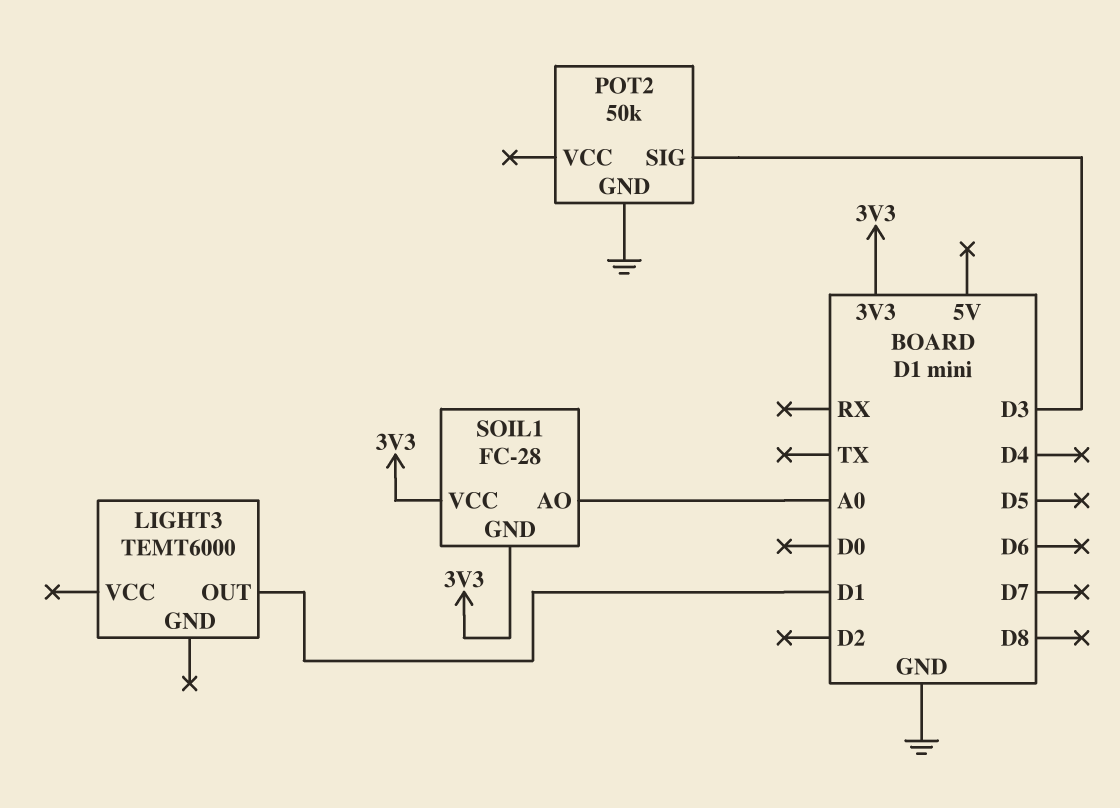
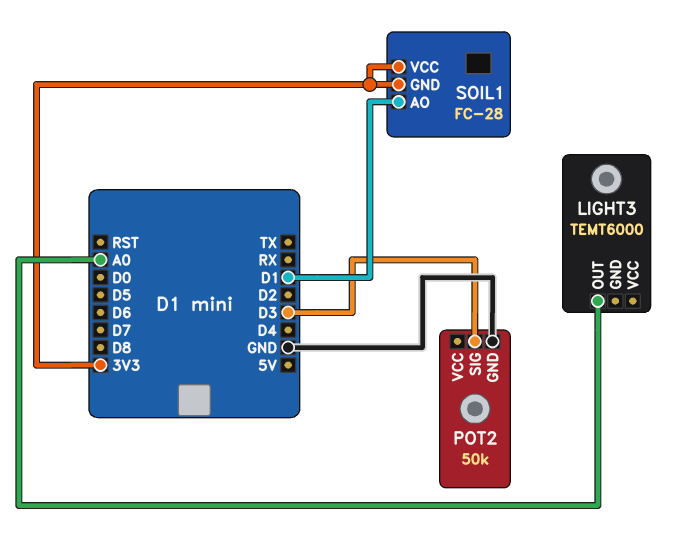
LIGHT3 pin OUT: D1 -> A0
SOIL1 pin AO: A0 -> D1

